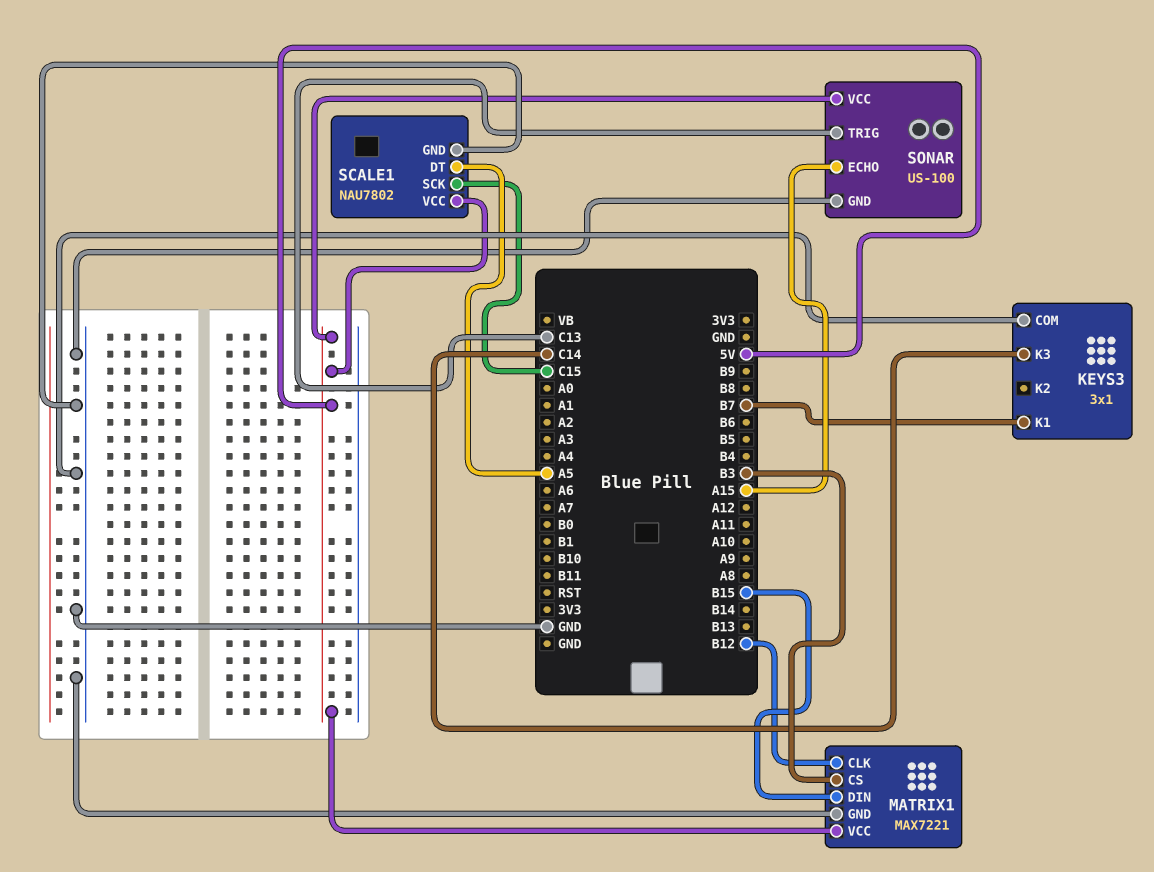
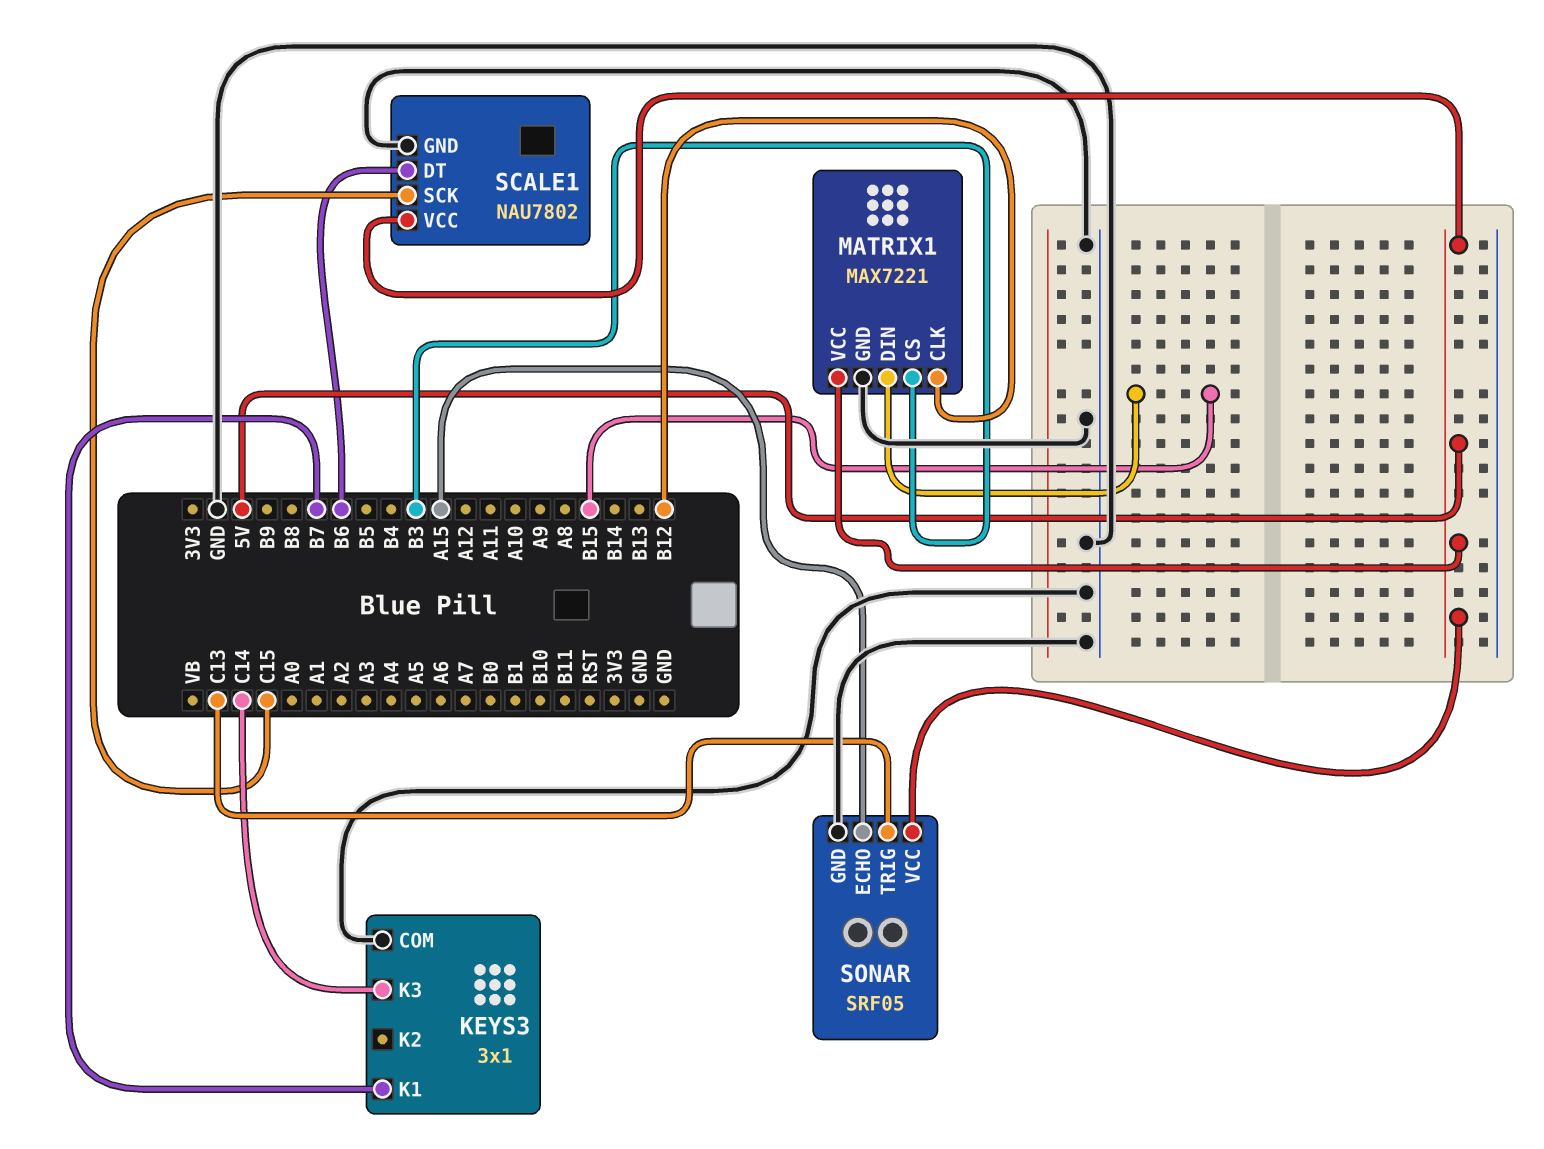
SCALE1 pin DT: A5 -> B6
SONAR: US-100 -> SRF05

